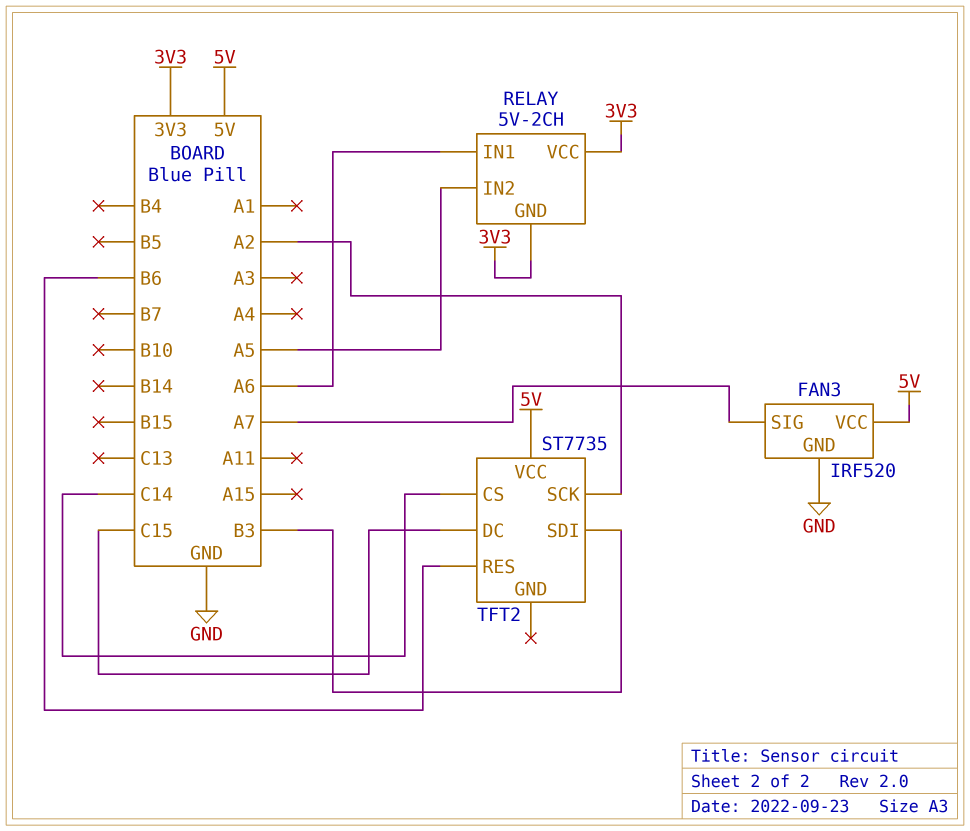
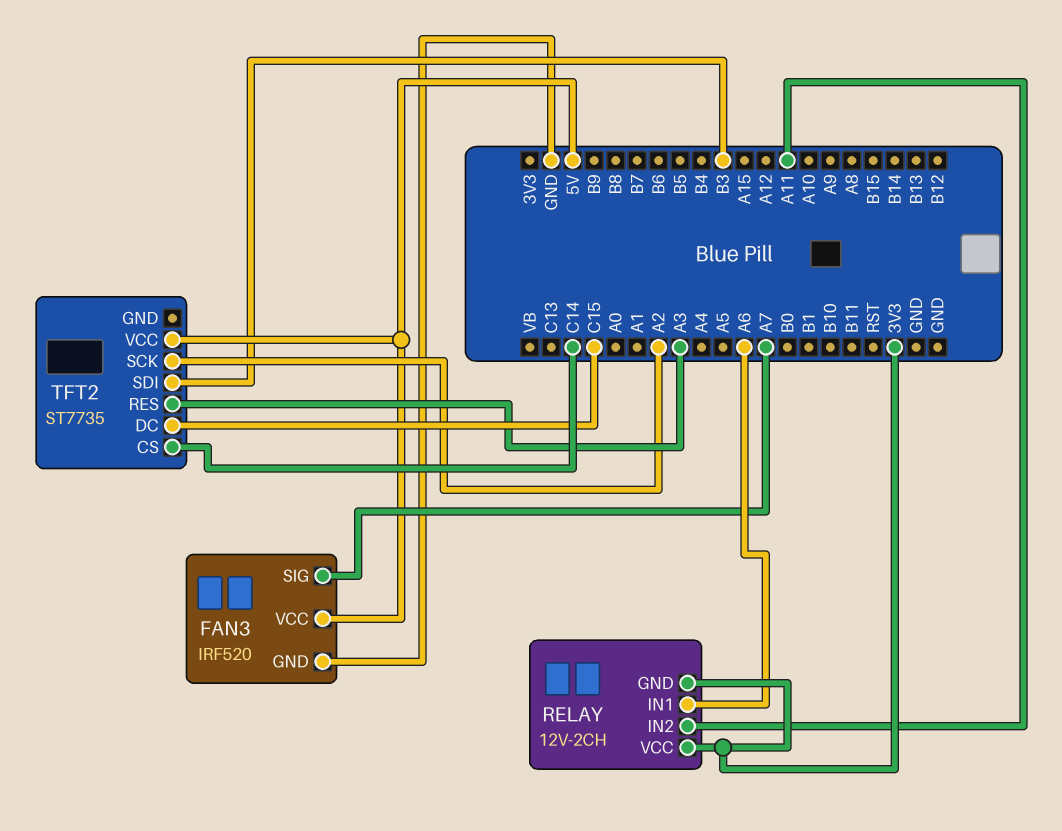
RELAY: 5V-2CH -> 12V-2CH
RELAY pin IN2: A5 -> A11
TFT2 pin RES: B6 -> A3

